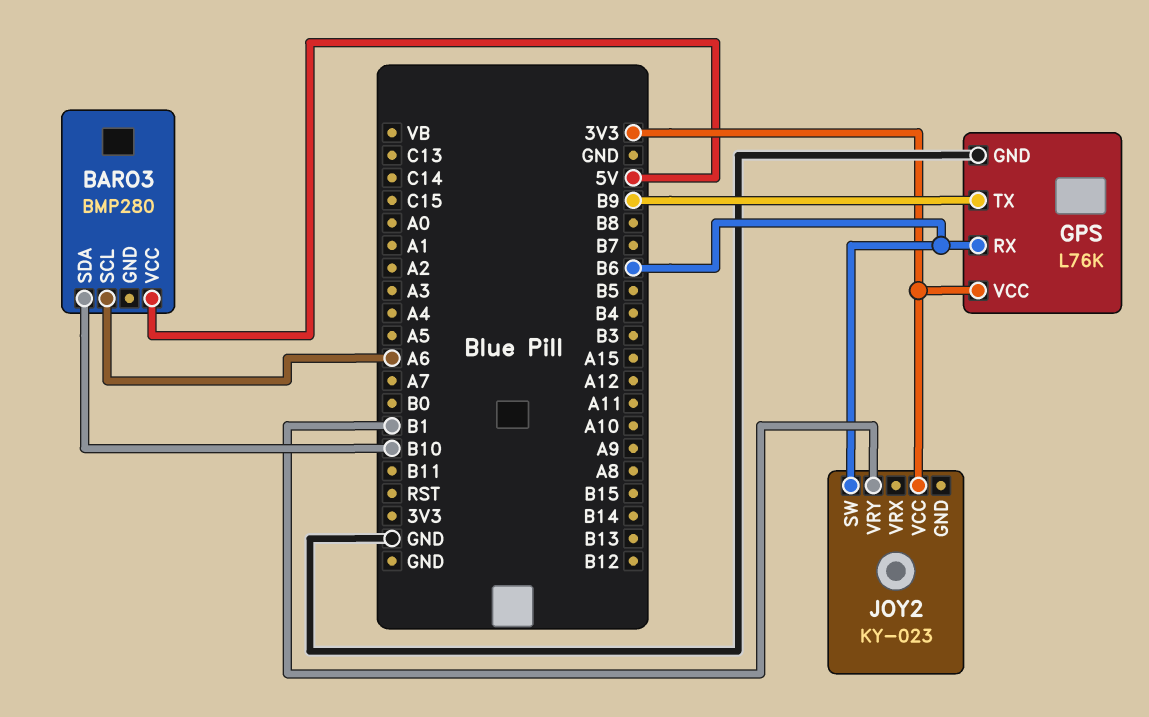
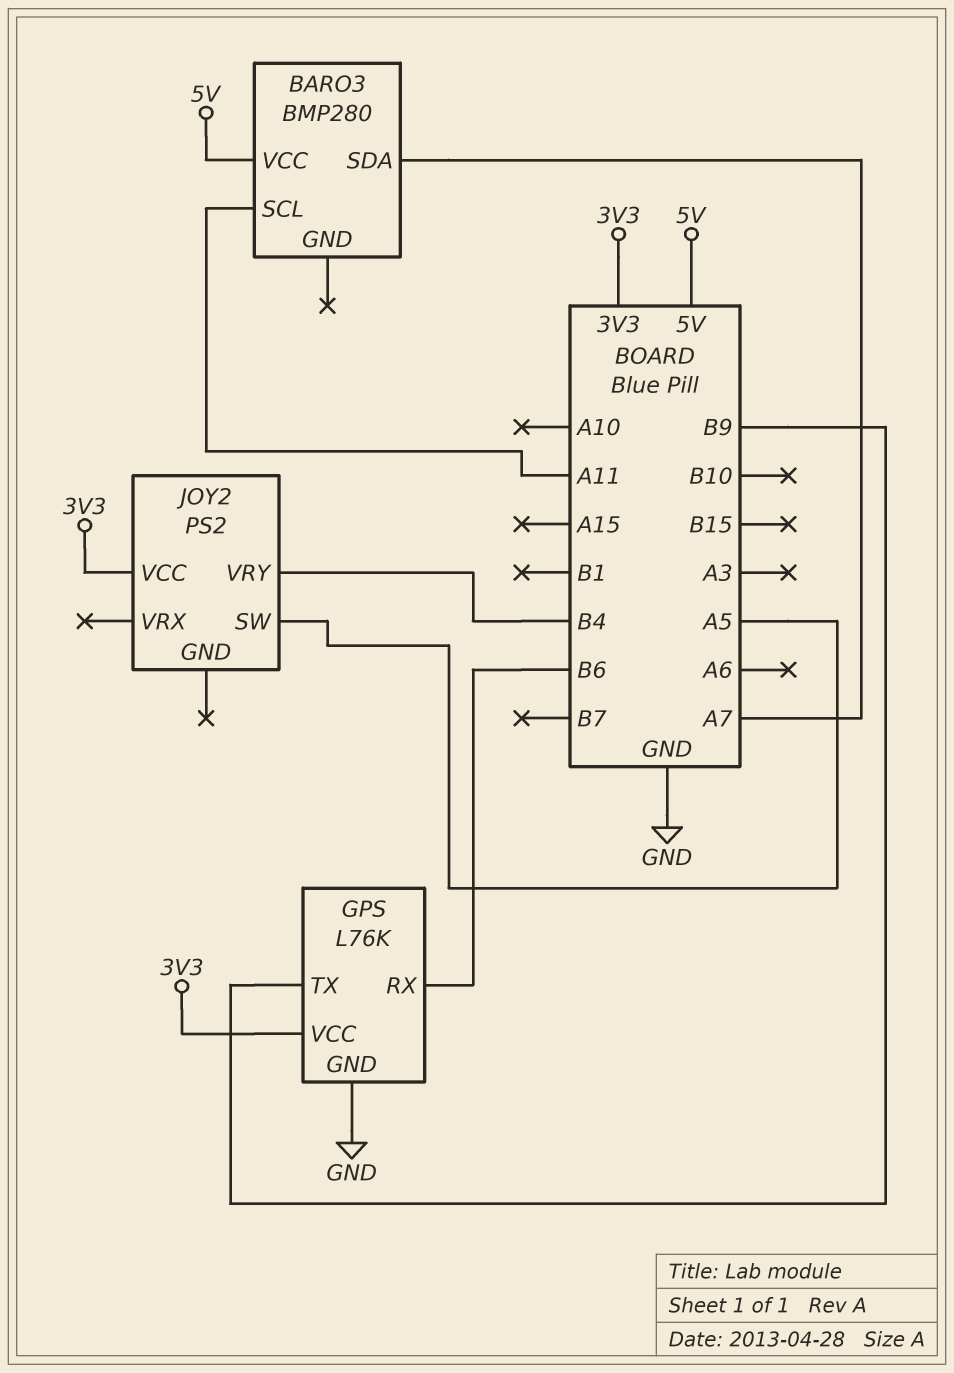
BARO3 pin SCL: A6 -> A11
BARO3 pin SDA: B10 -> A7
JOY2: KY-023 -> PS2
JOY2 pin SW: B6 -> A5
JOY2 pin VRY: B1 -> B4

